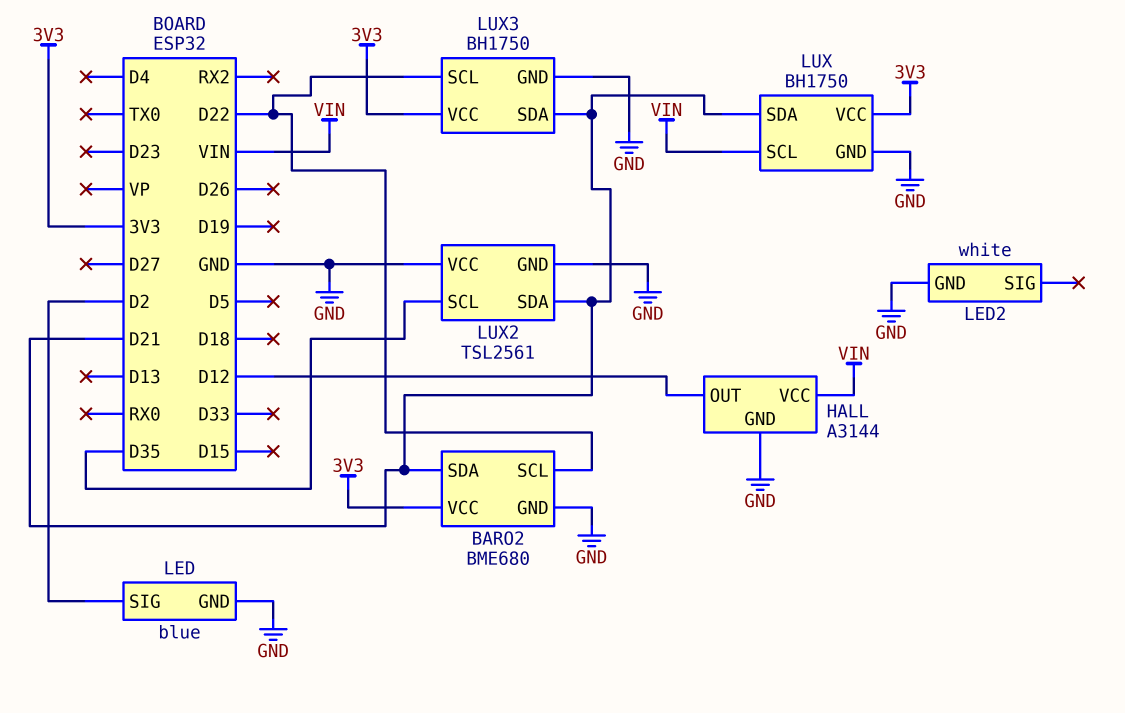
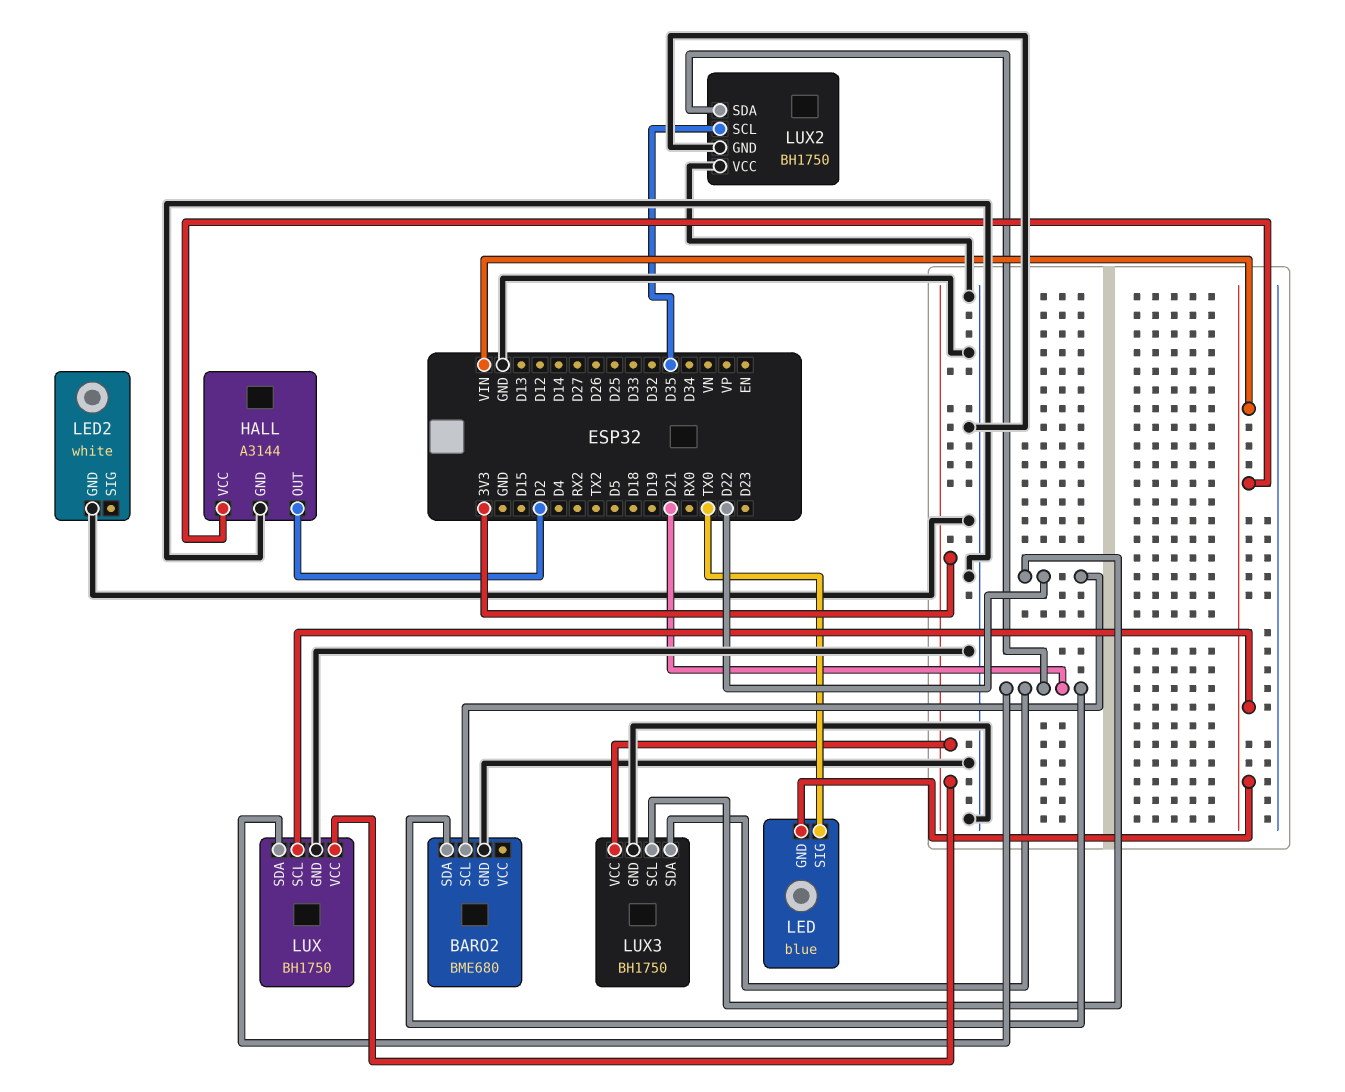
BARO2 pin VCC: 3V3 -> none
HALL pin OUT: D12 -> D2
LED pin GND: GND -> VIN
LED pin SIG: D2 -> TX0
LUX2: TSL2561 -> BH1750

